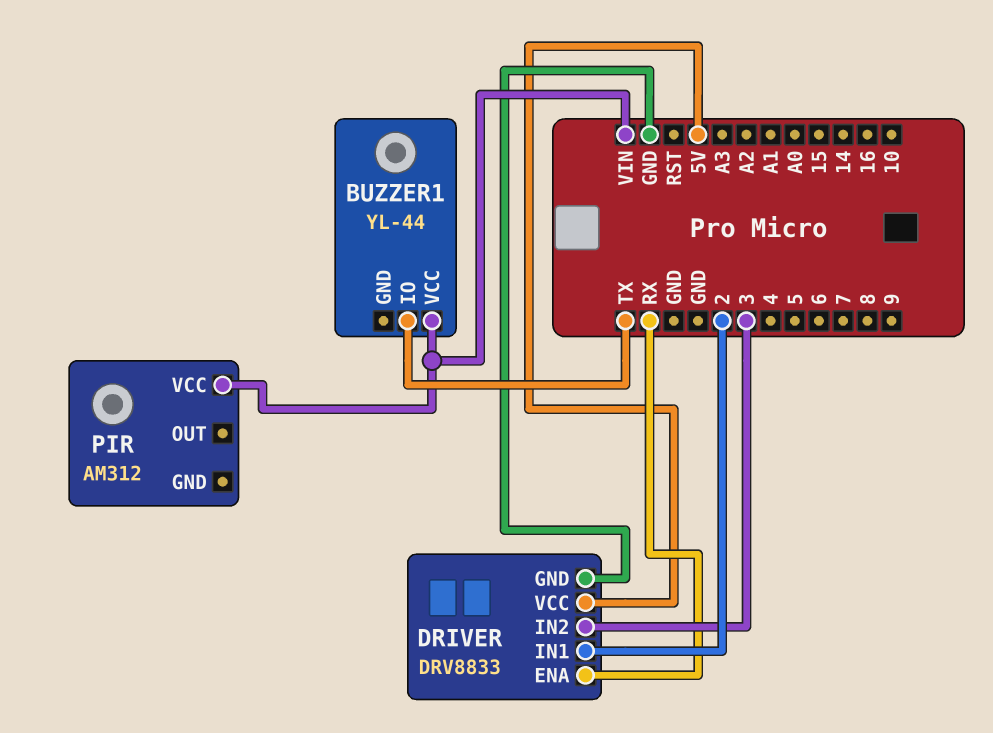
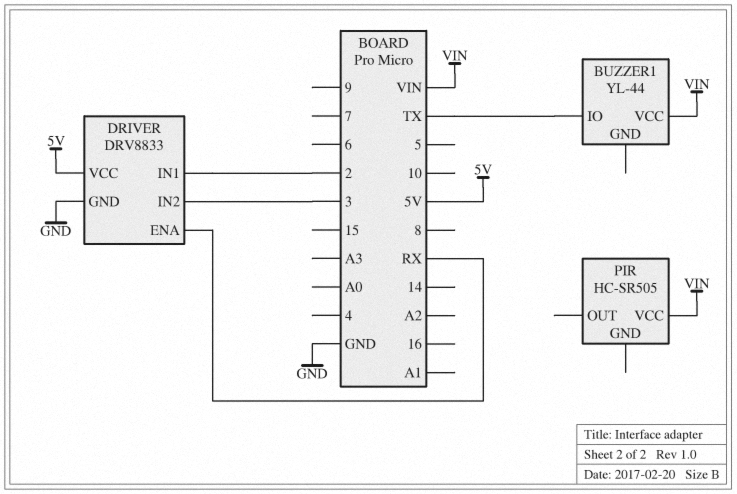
PIR: AM312 -> HC-SR505

